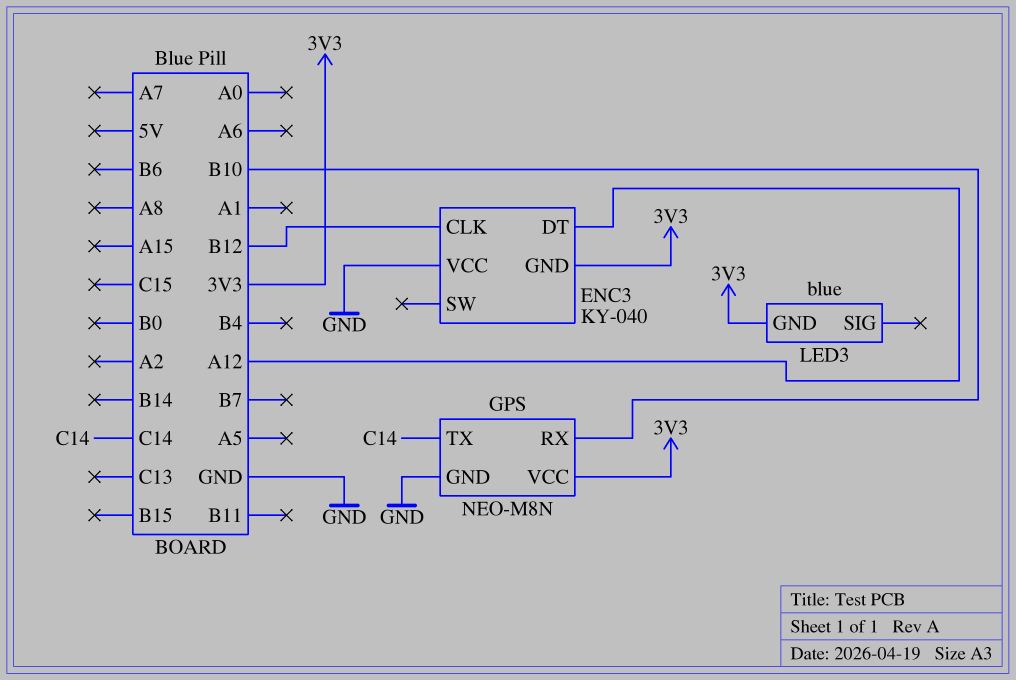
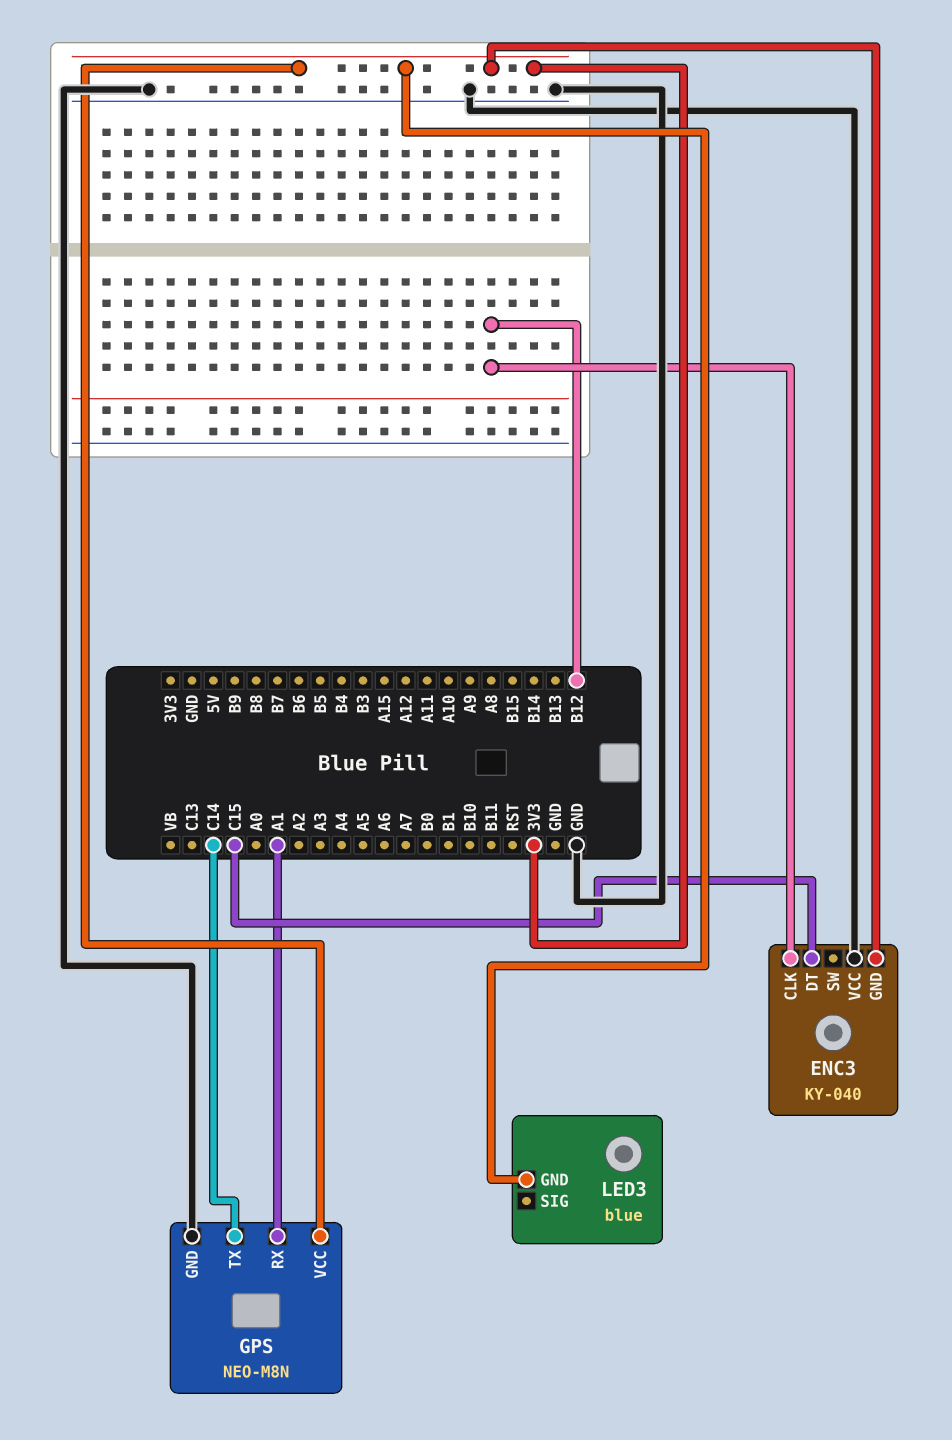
ENC3 pin DT: A12 -> C15
GPS pin RX: B10 -> A1

